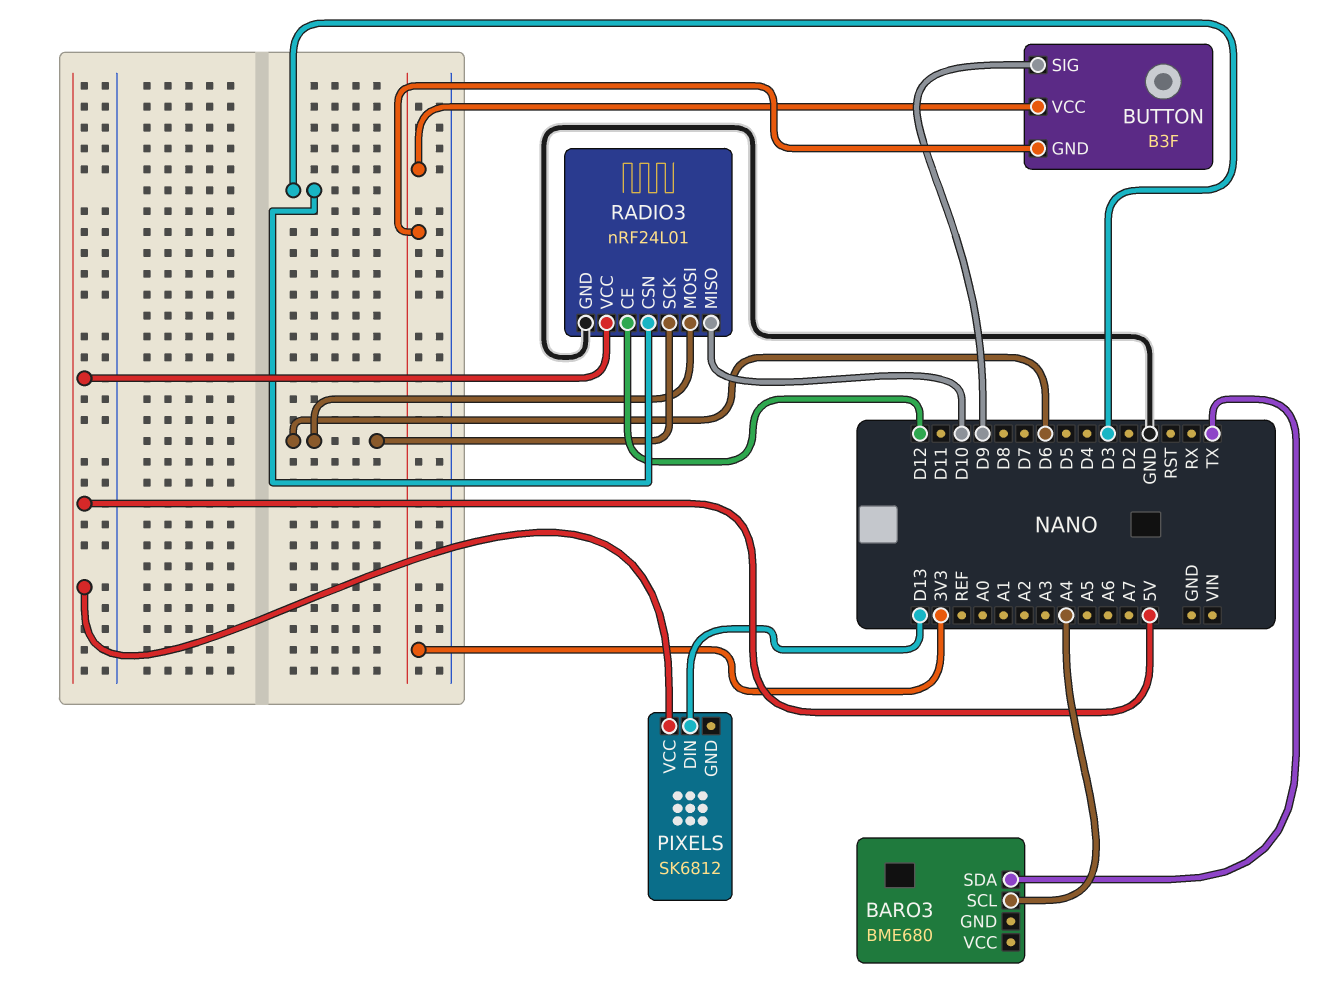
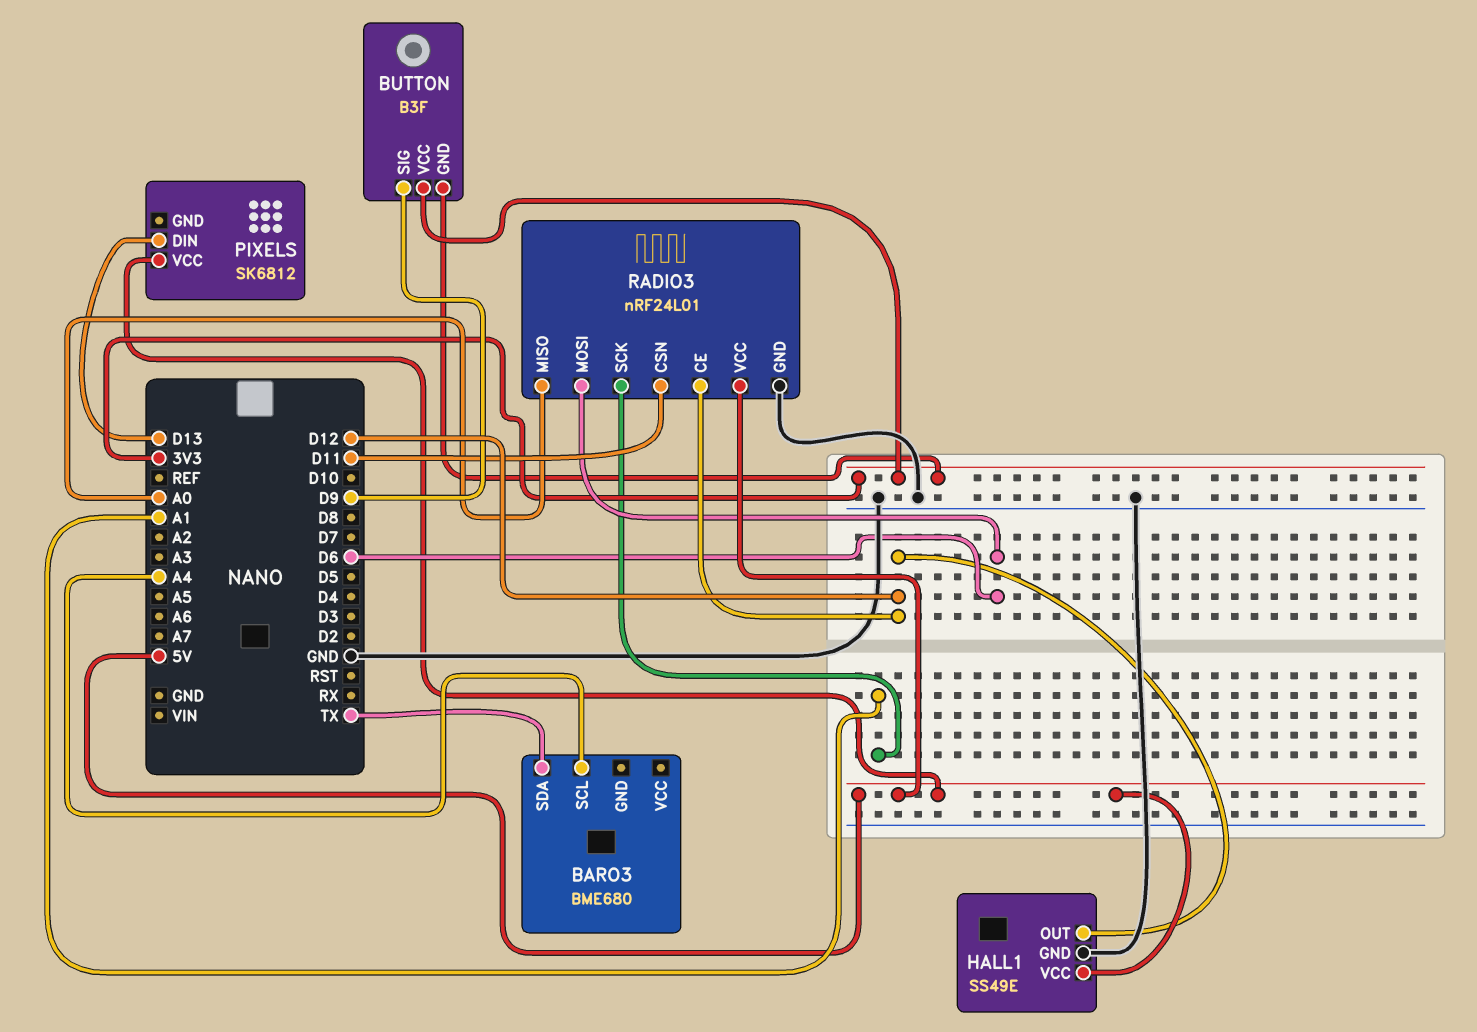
HALL1: none -> SS49E
HALL1 pin GND: none -> GND
HALL1 pin OUT: none -> D12
HALL1 pin VCC: none -> 5V
RADIO3 pin CSN: D3 -> D11
RADIO3 pin MISO: D10 -> A0
RADIO3 pin SCK: D6 -> A1

